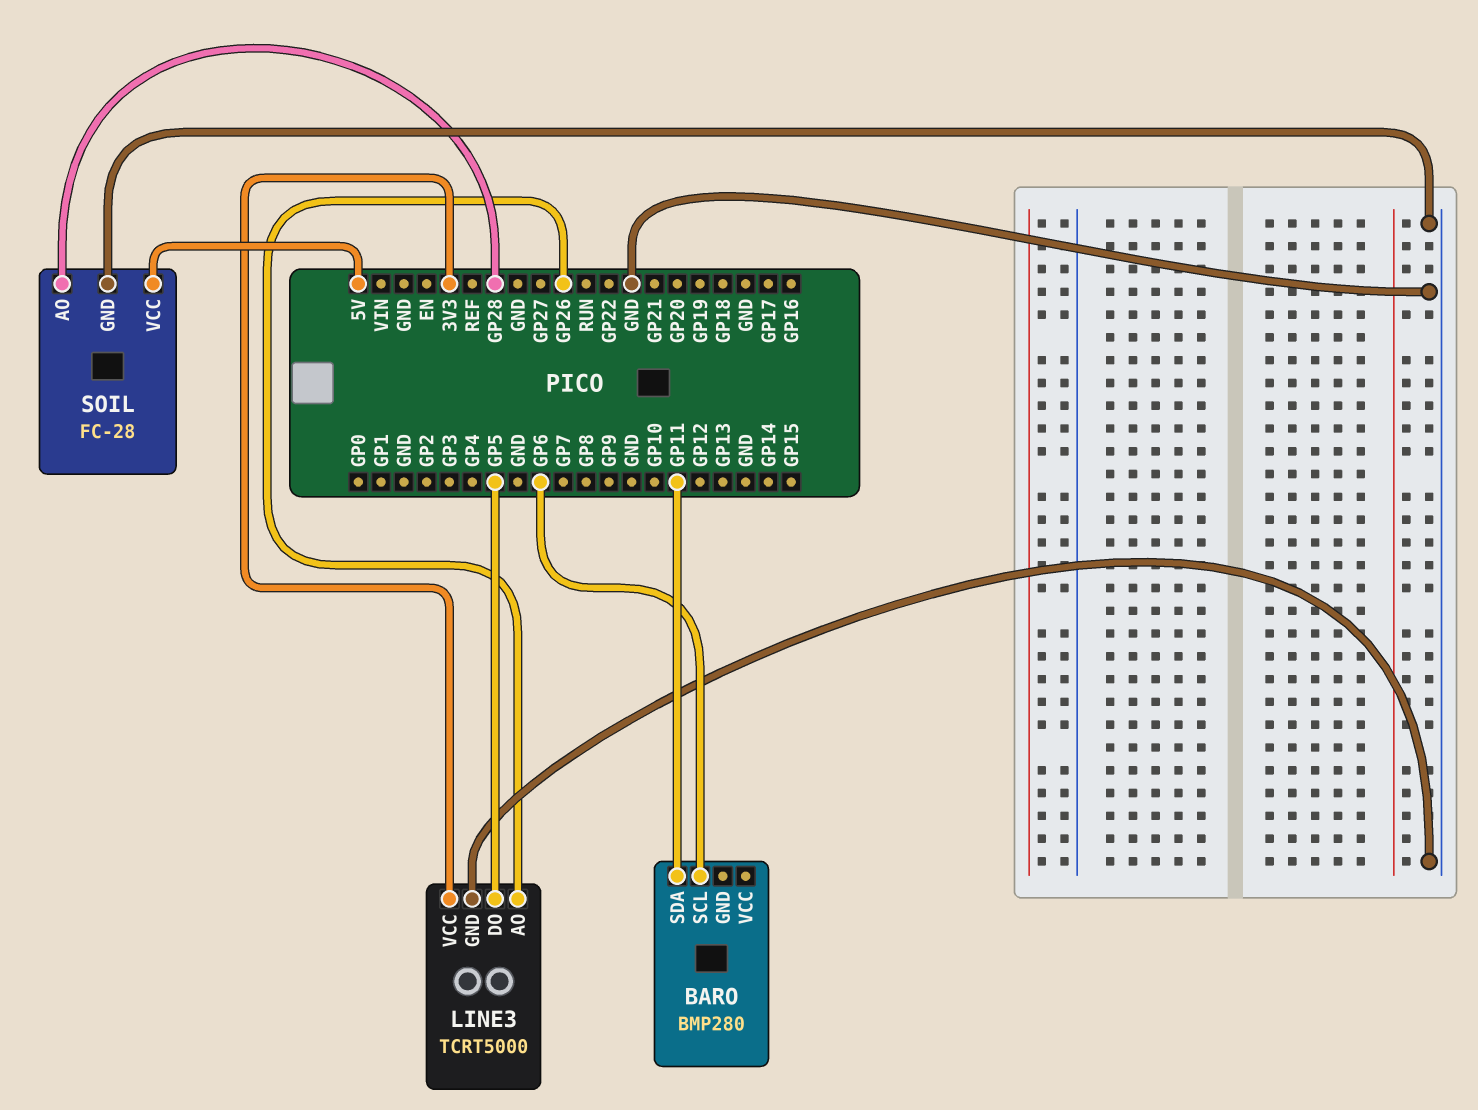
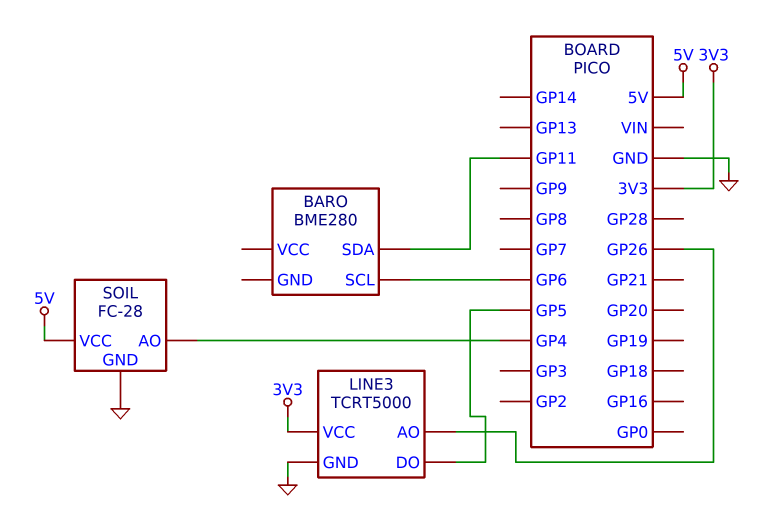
BARO: BMP280 -> BME280
SOIL pin AO: GP28 -> GP4

